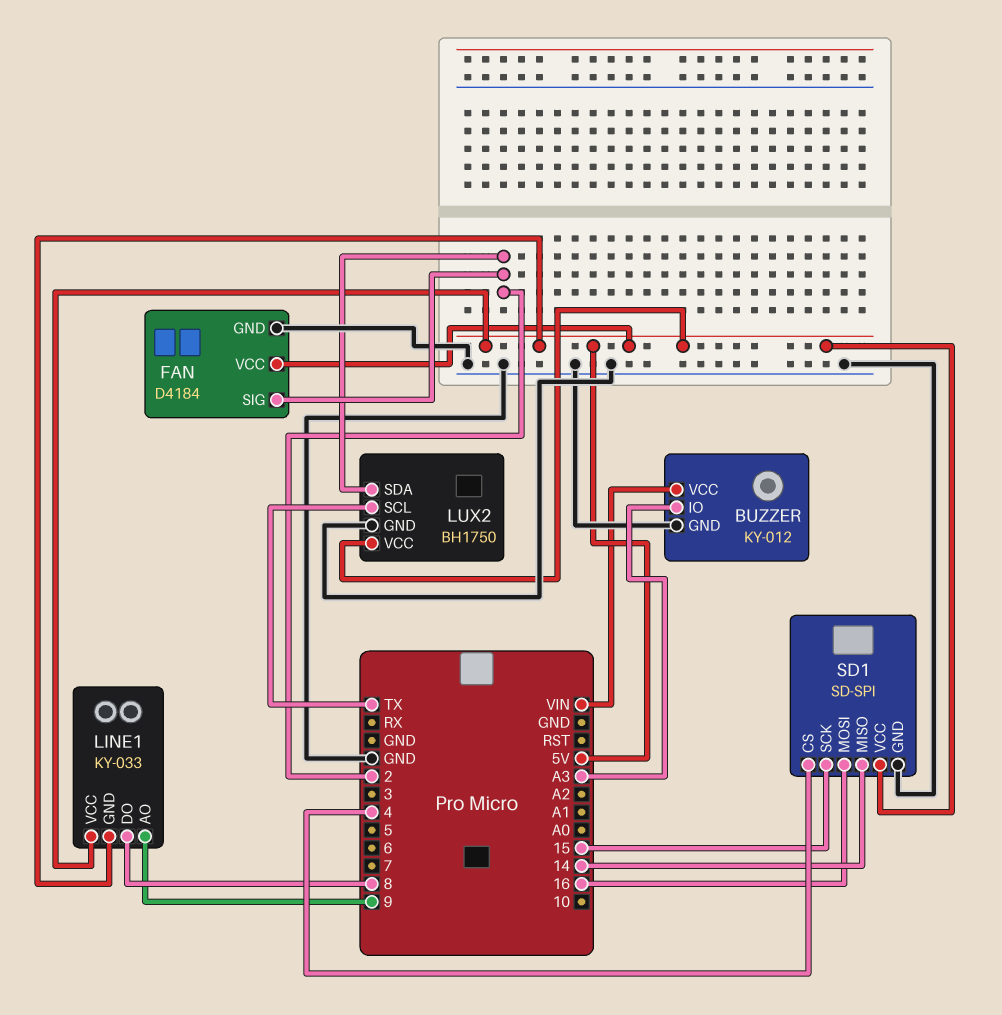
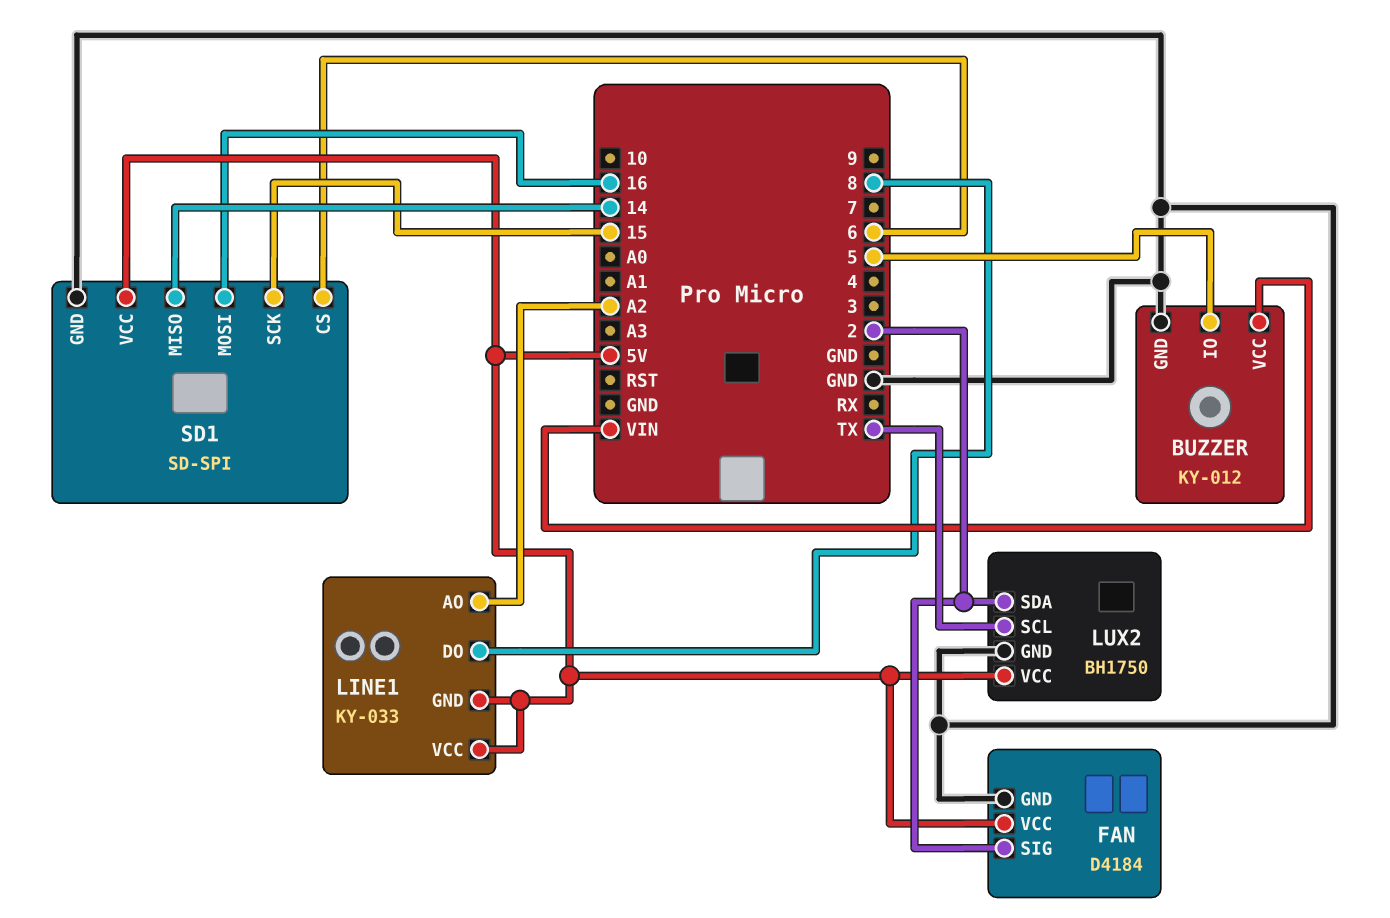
BUZZER pin IO: A3 -> 5
LINE1 pin AO: 9 -> A2
SD1 pin CS: 4 -> 6

